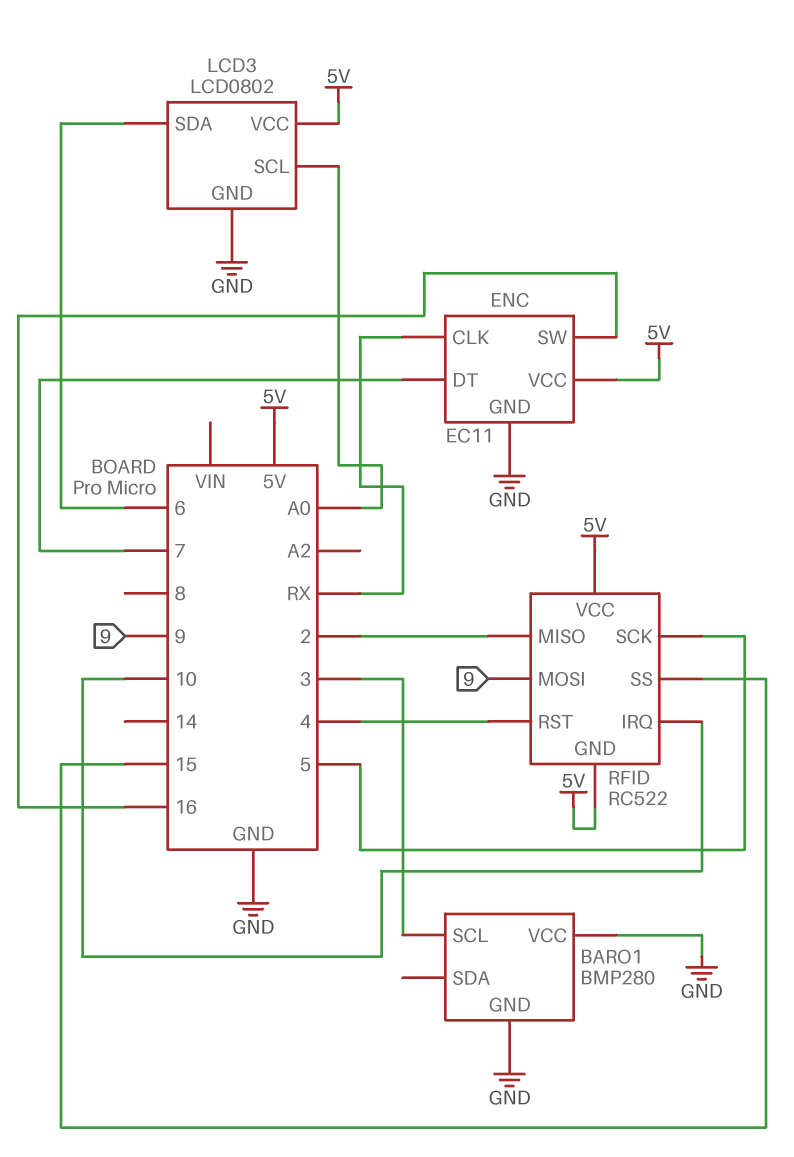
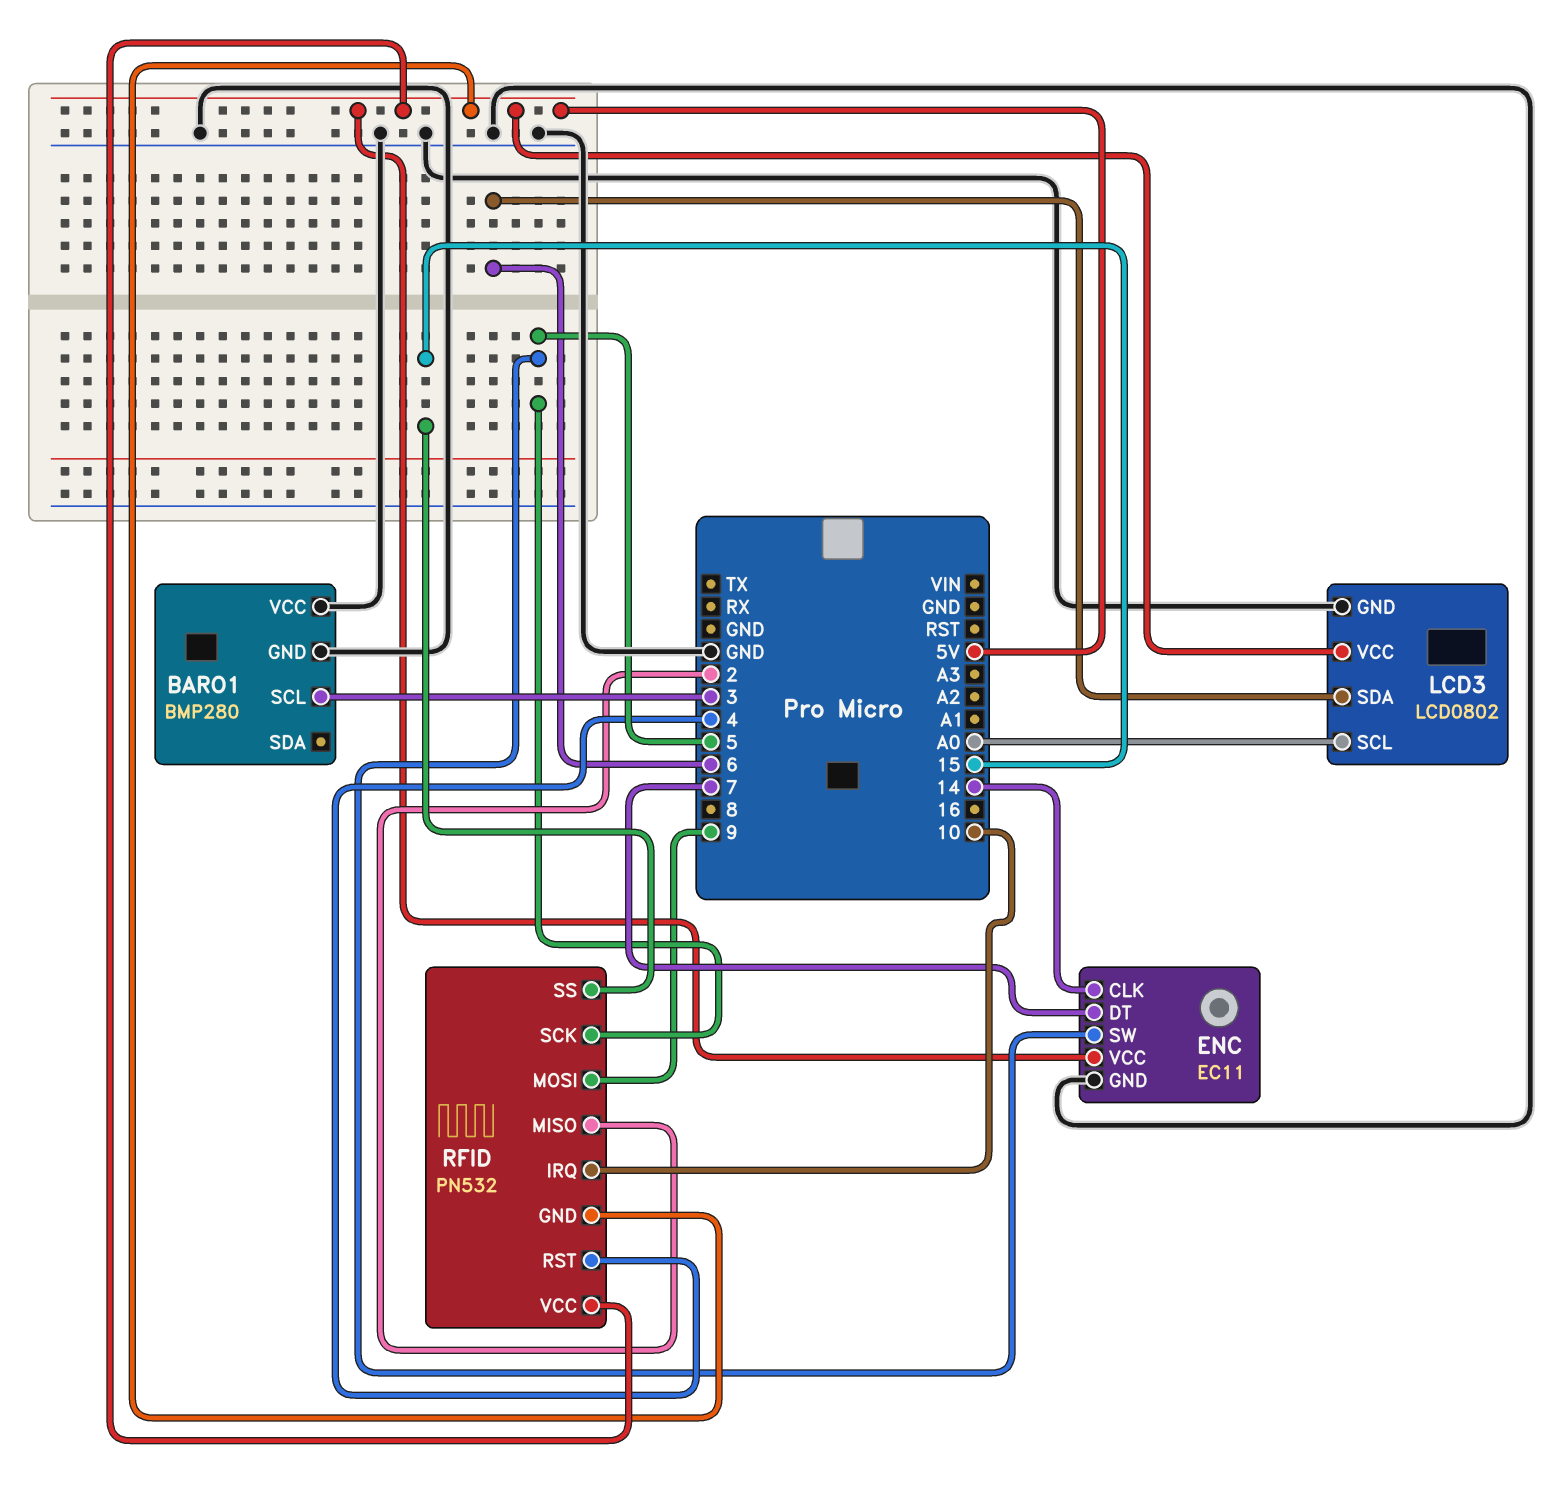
ENC pin CLK: RX -> 14
ENC pin SW: 16 -> 5
RFID: RC522 -> PN532

